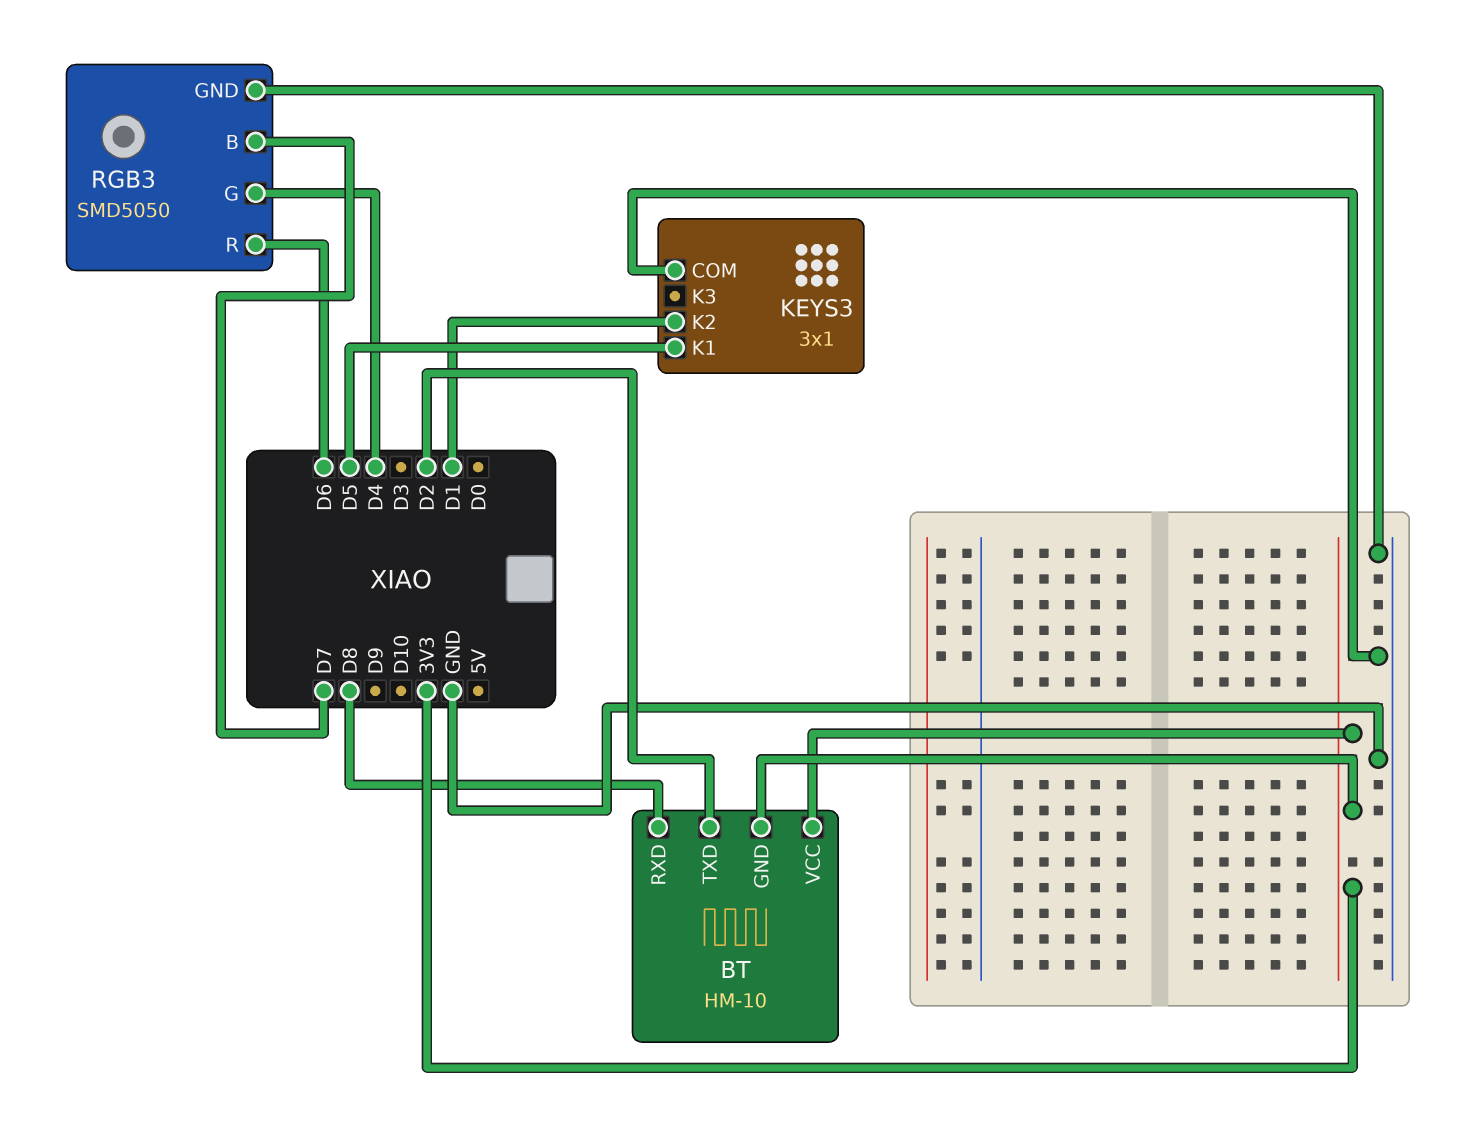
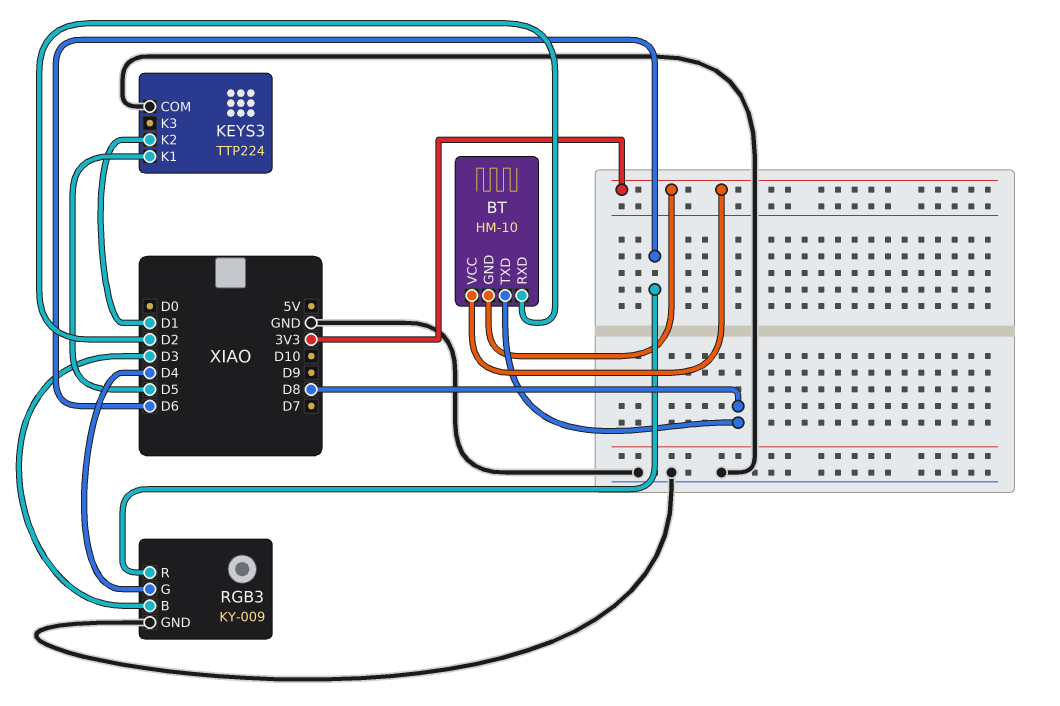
BT pin RXD: D8 -> D2
BT pin TXD: D2 -> D8
KEYS3: 3x1 -> TTP224
RGB3: SMD5050 -> KY-009
RGB3 pin B: D7 -> D3

